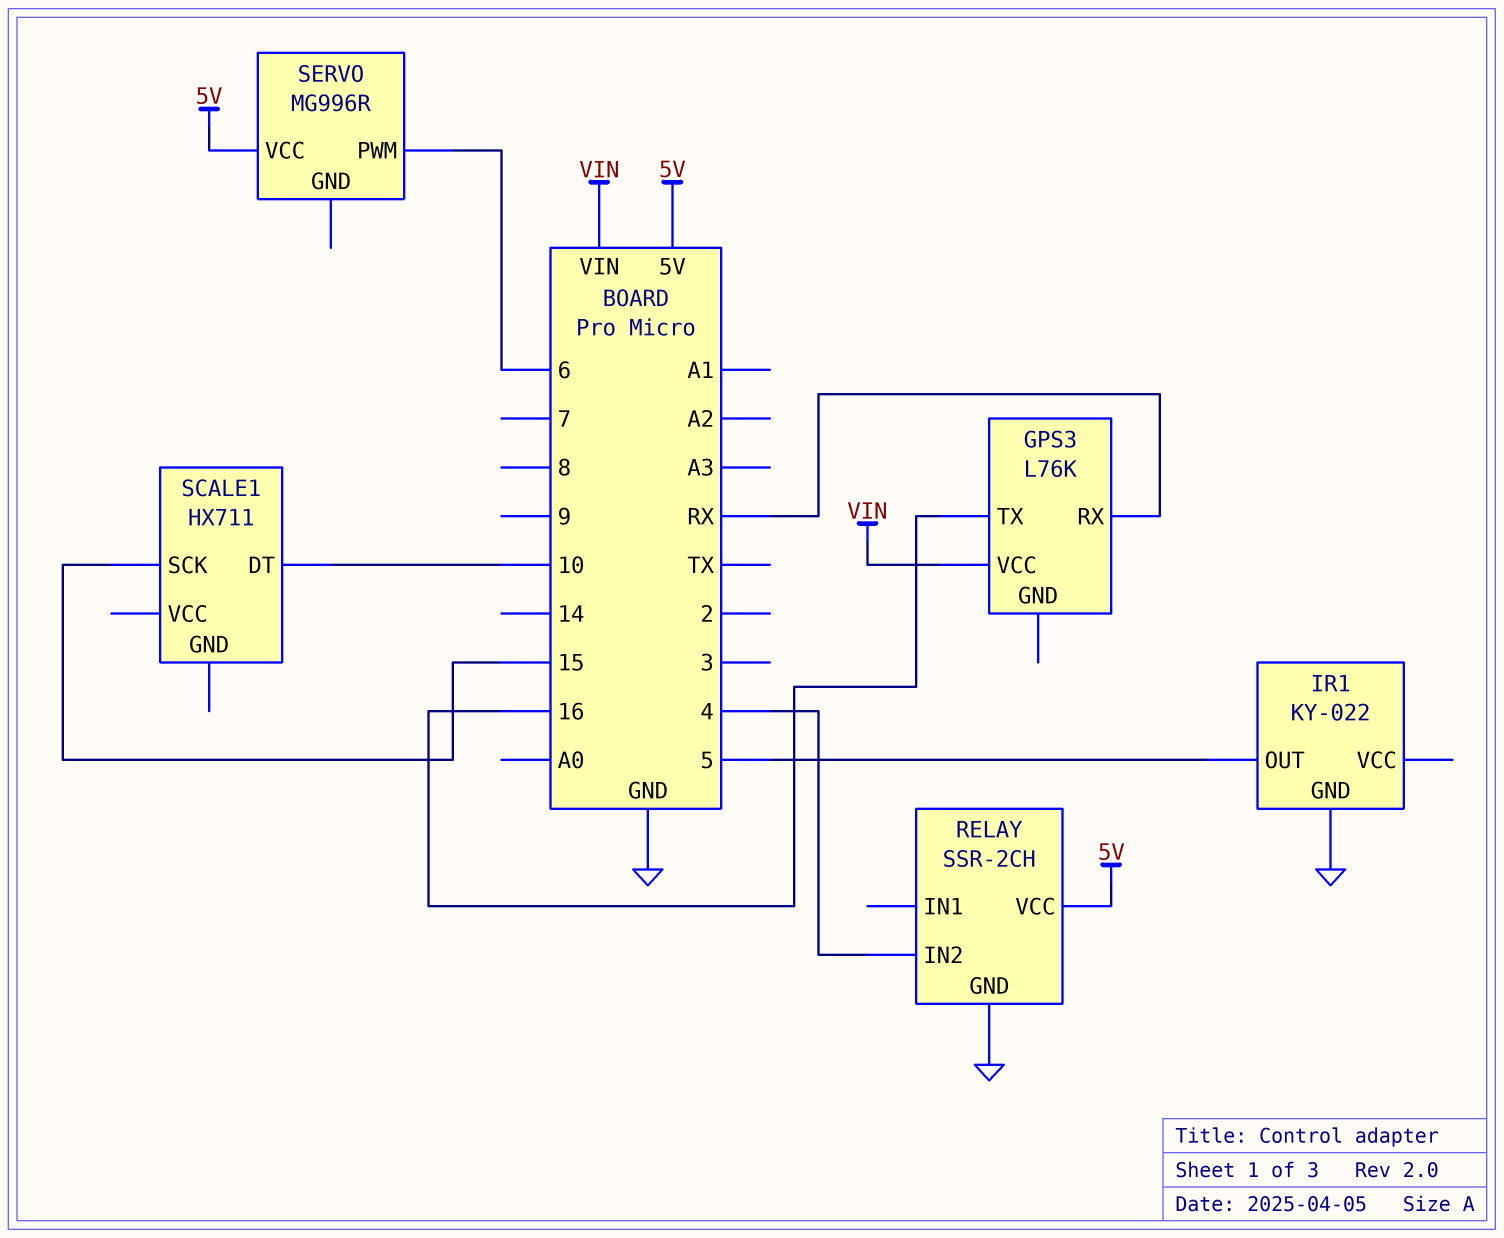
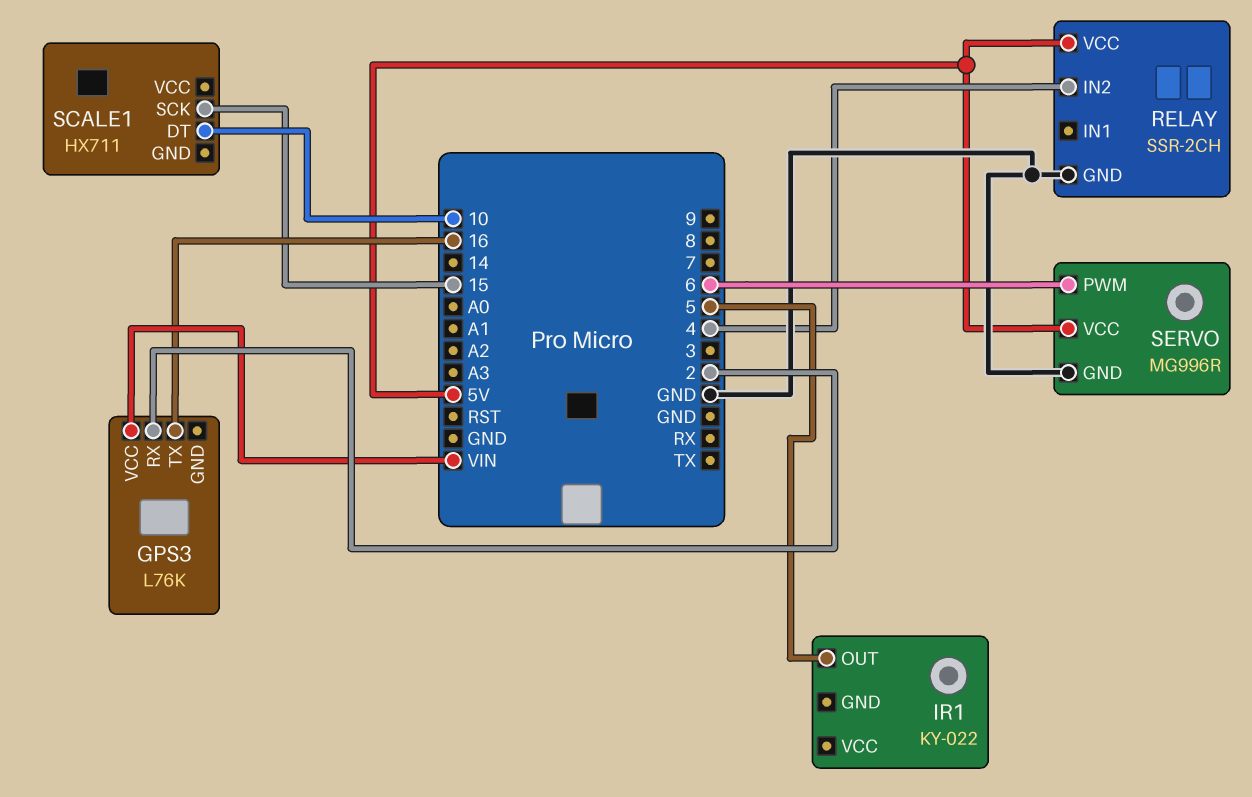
GPS3 pin RX: RX -> 2
IR1 pin GND: GND -> none
SERVO pin GND: none -> GND

